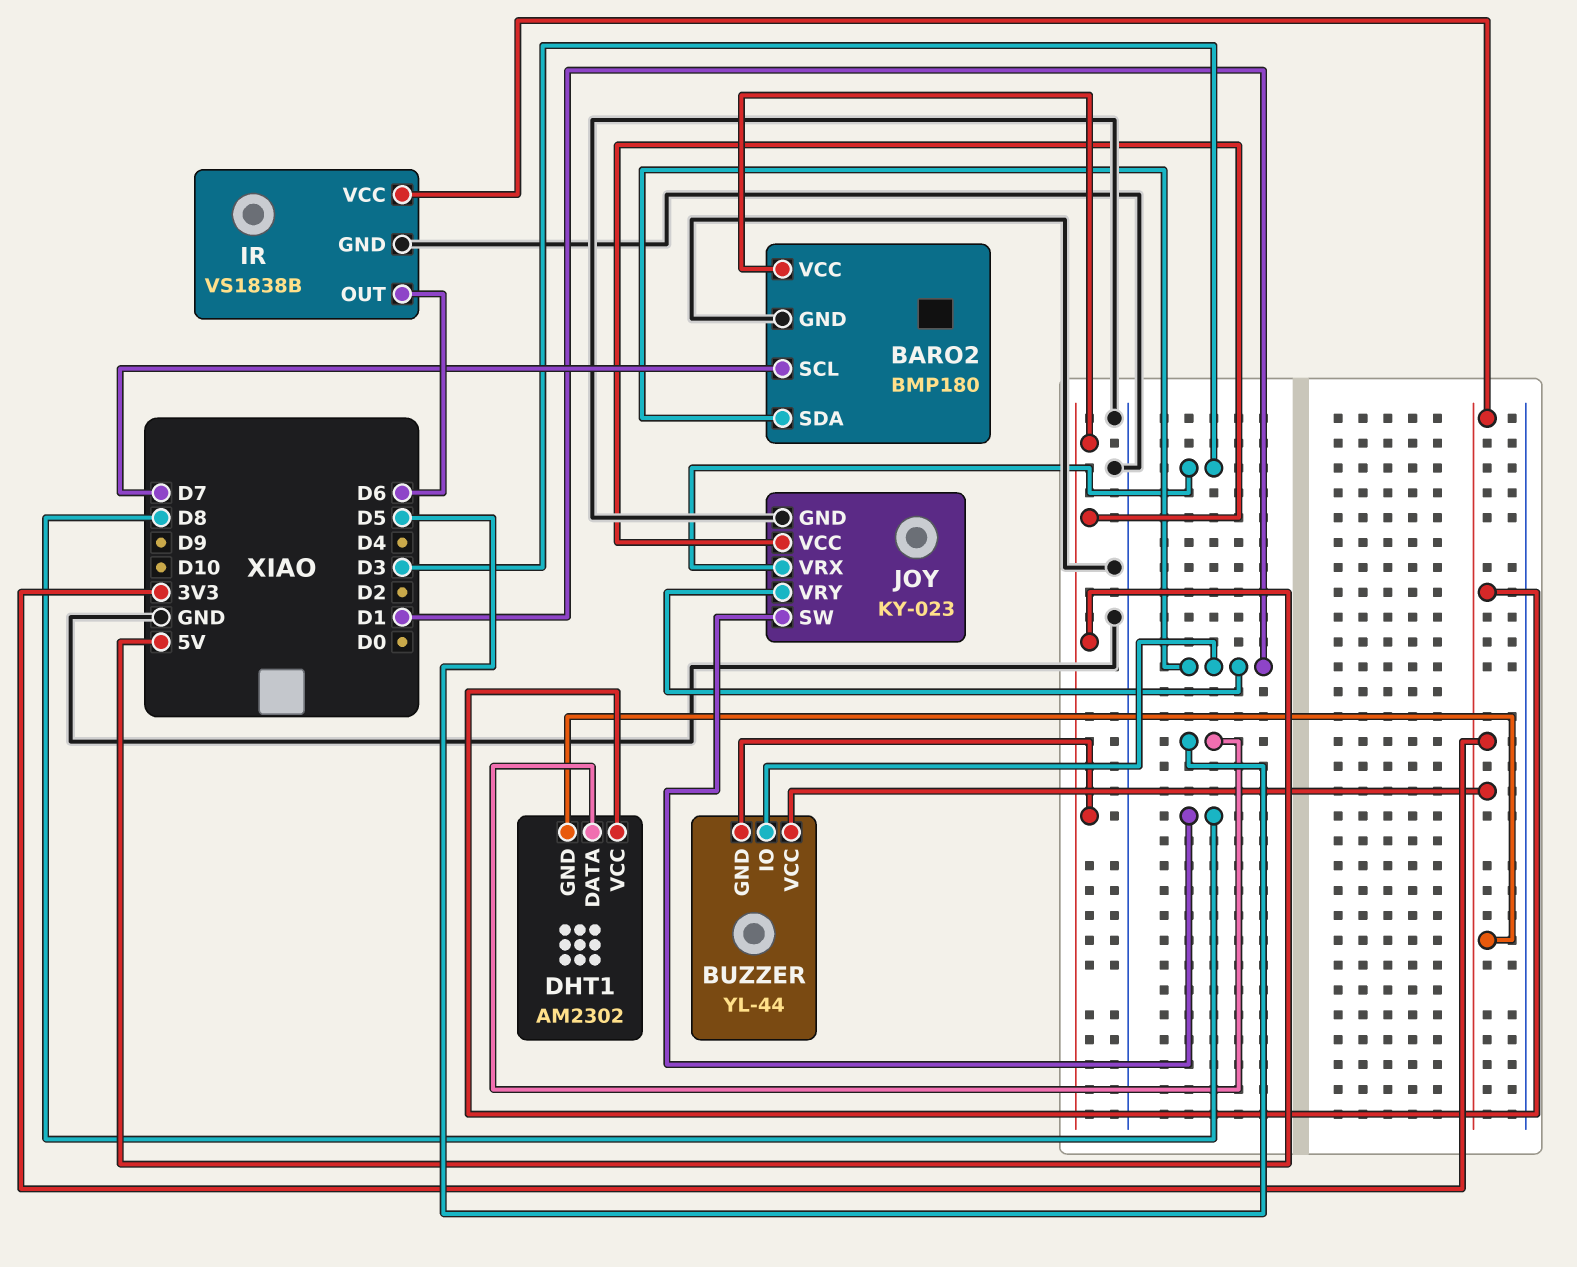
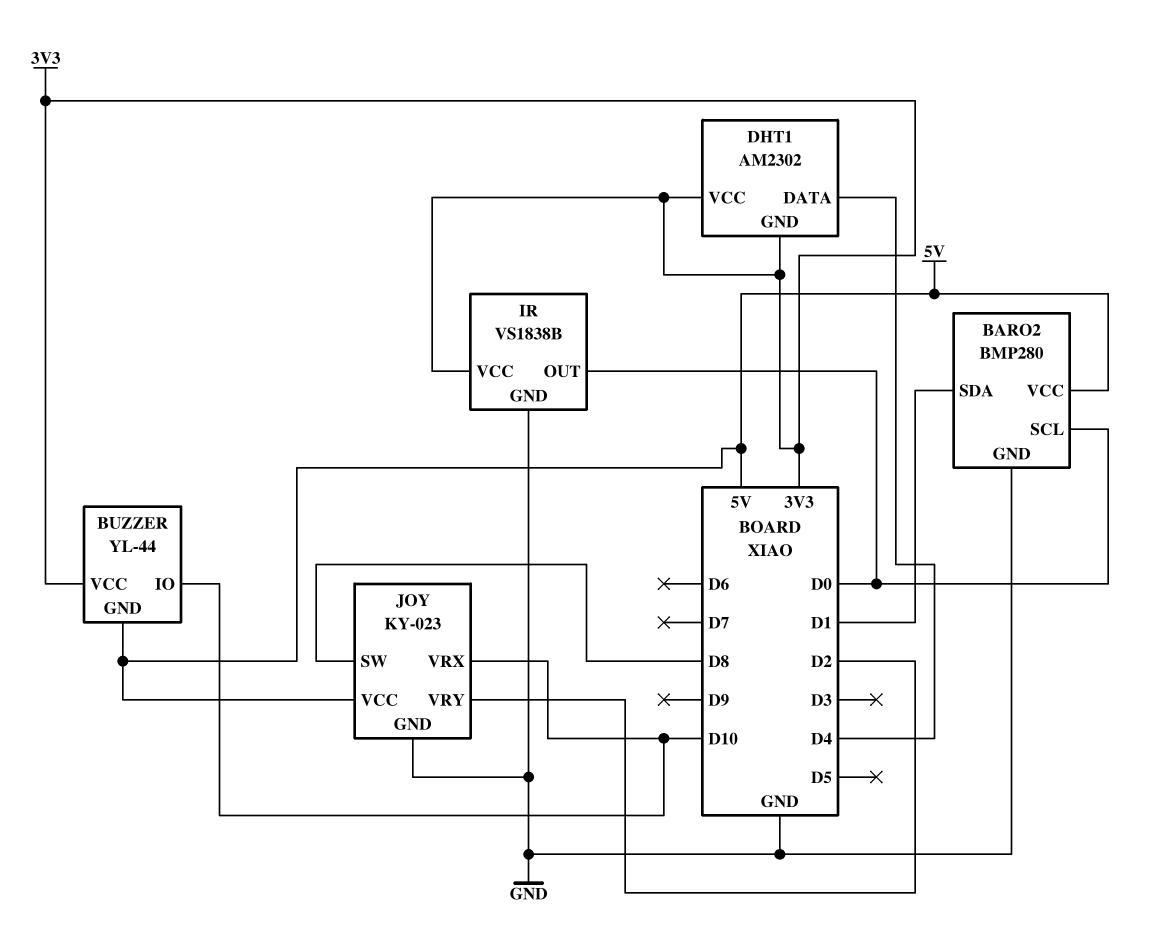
BARO2: BMP180 -> BMP280
BARO2 pin SCL: D7 -> D0
BUZZER pin IO: D1 -> D10
DHT1 pin DATA: D5 -> D4
IR pin OUT: D6 -> D0
JOY pin VRX: D3 -> D10
JOY pin VRY: D1 -> D2

